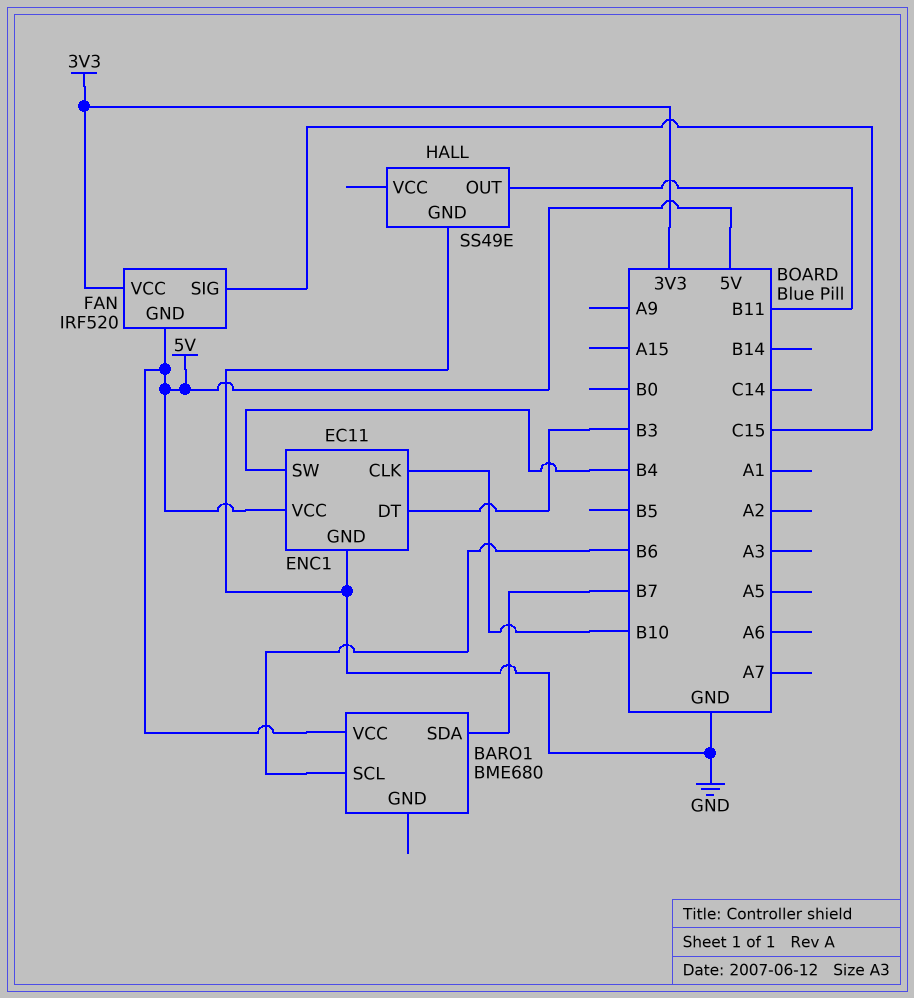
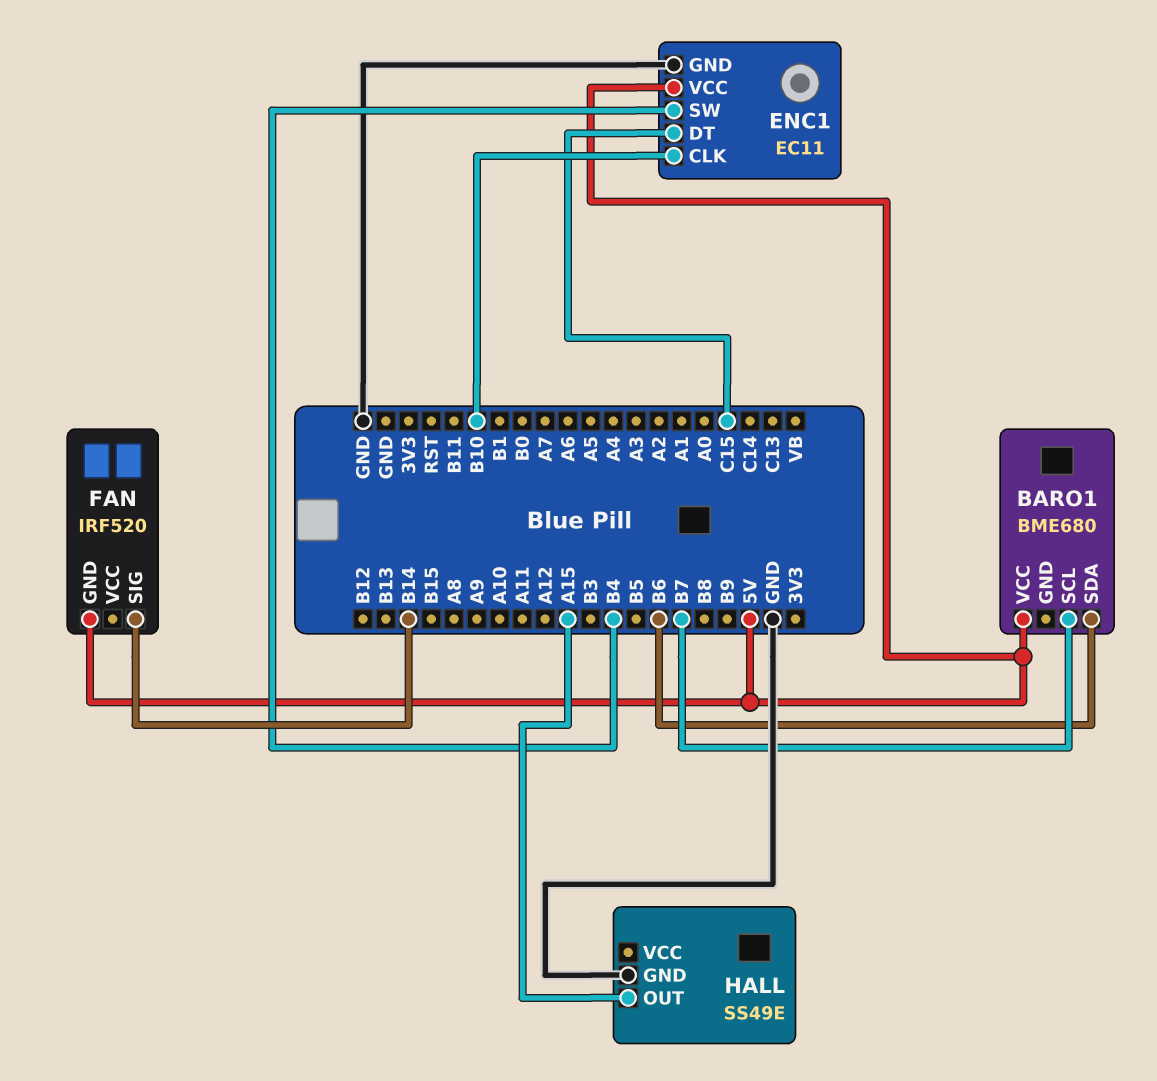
BARO1 pin SCL: B6 -> B7
BARO1 pin SDA: B7 -> B6
ENC1 pin DT: B3 -> C15
FAN pin SIG: C15 -> B14
FAN pin VCC: 3V3 -> none
HALL pin OUT: B11 -> A15

